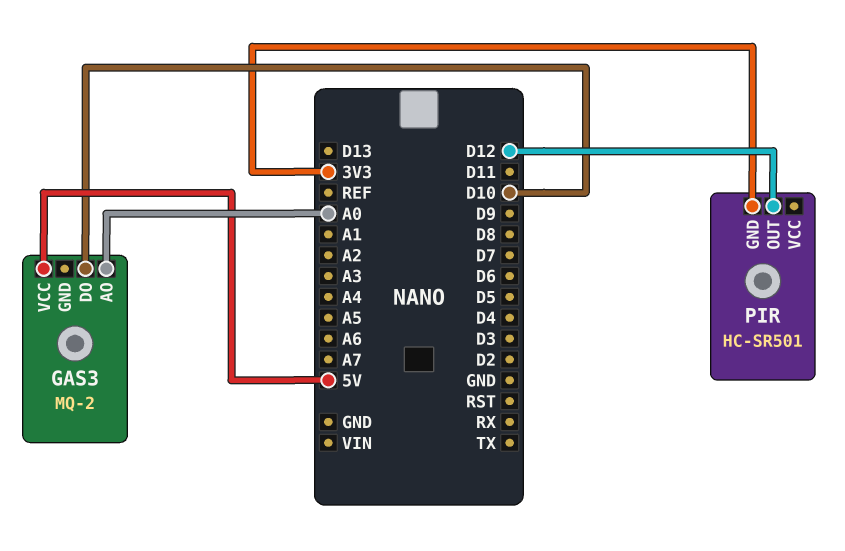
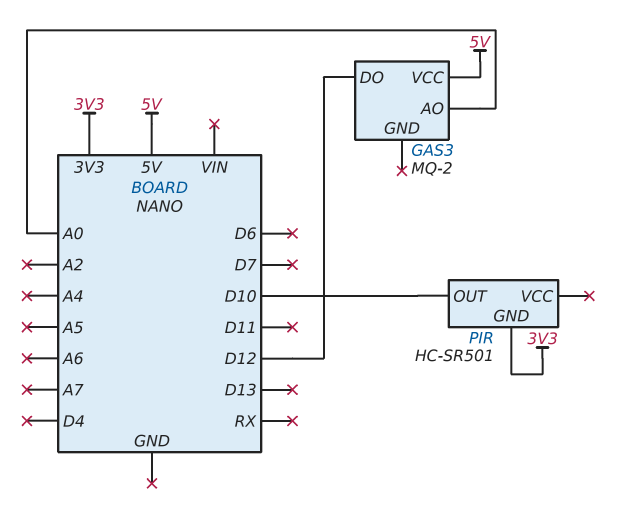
GAS3 pin DO: D10 -> D12
PIR pin OUT: D12 -> D10

